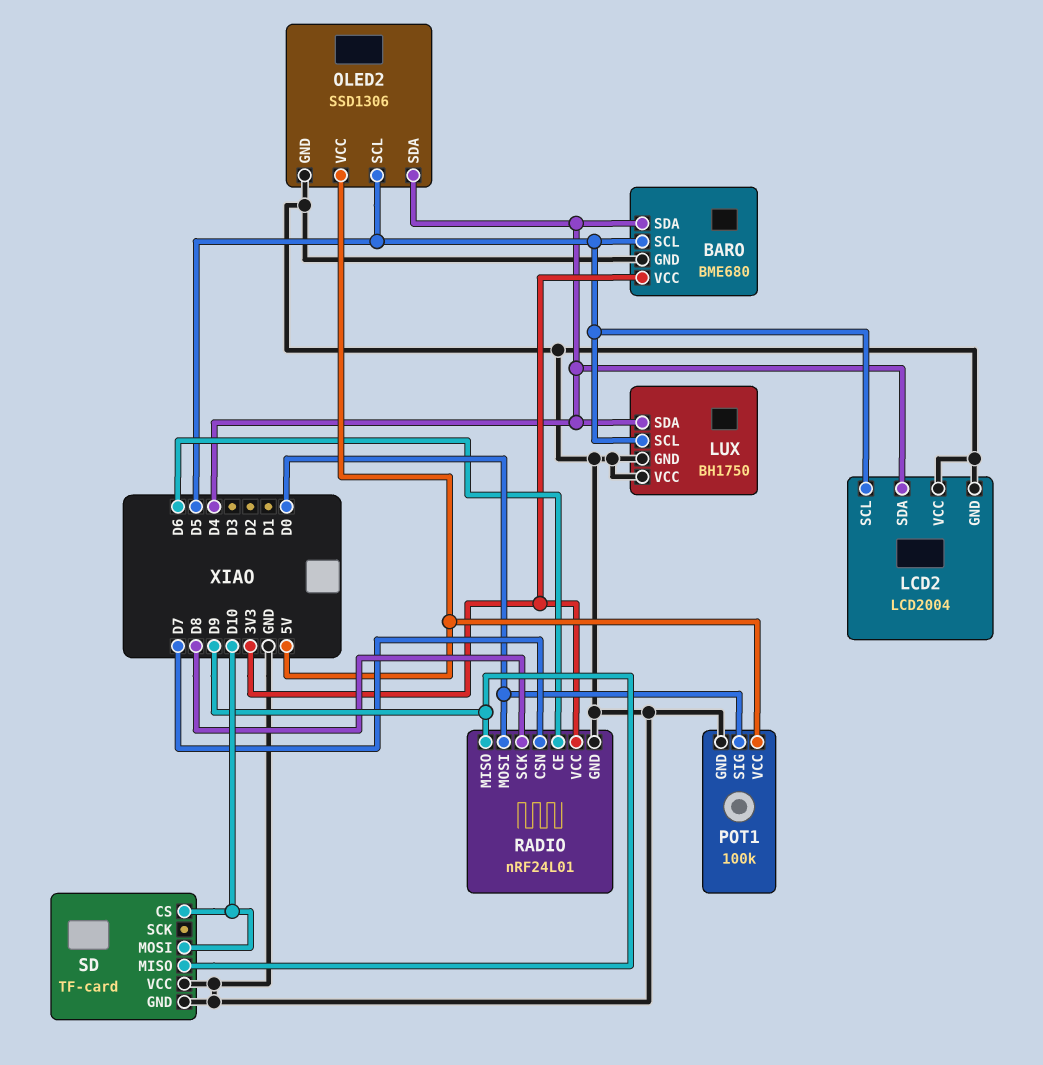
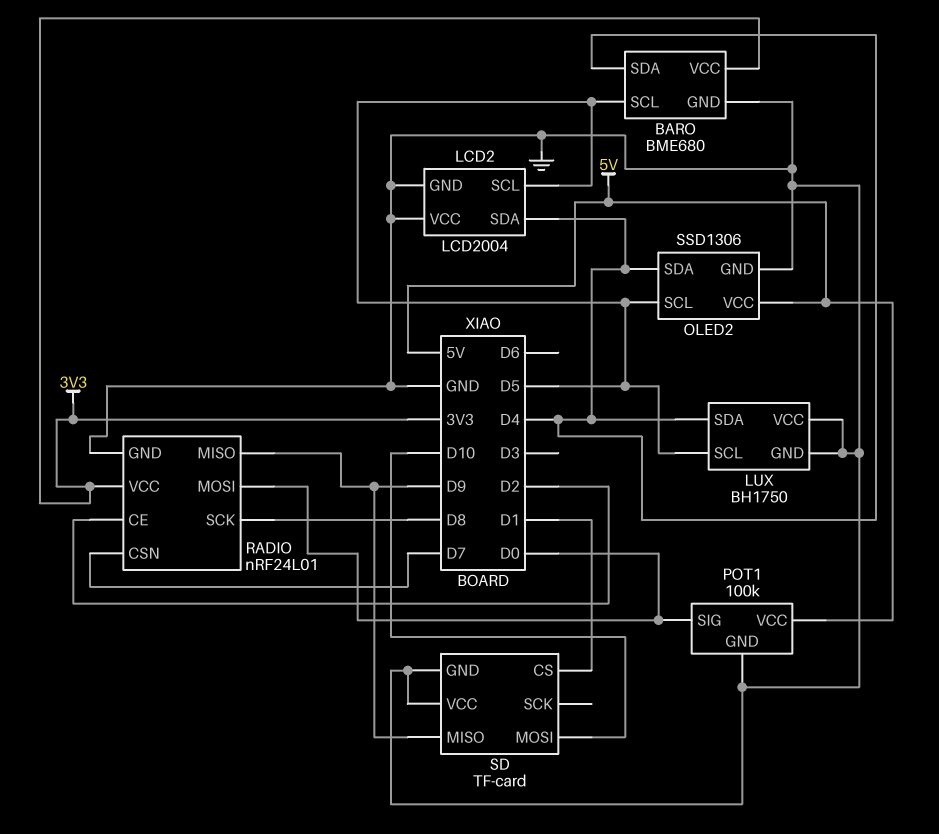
RADIO pin CE: D6 -> D2
SD pin CS: D10 -> D1

